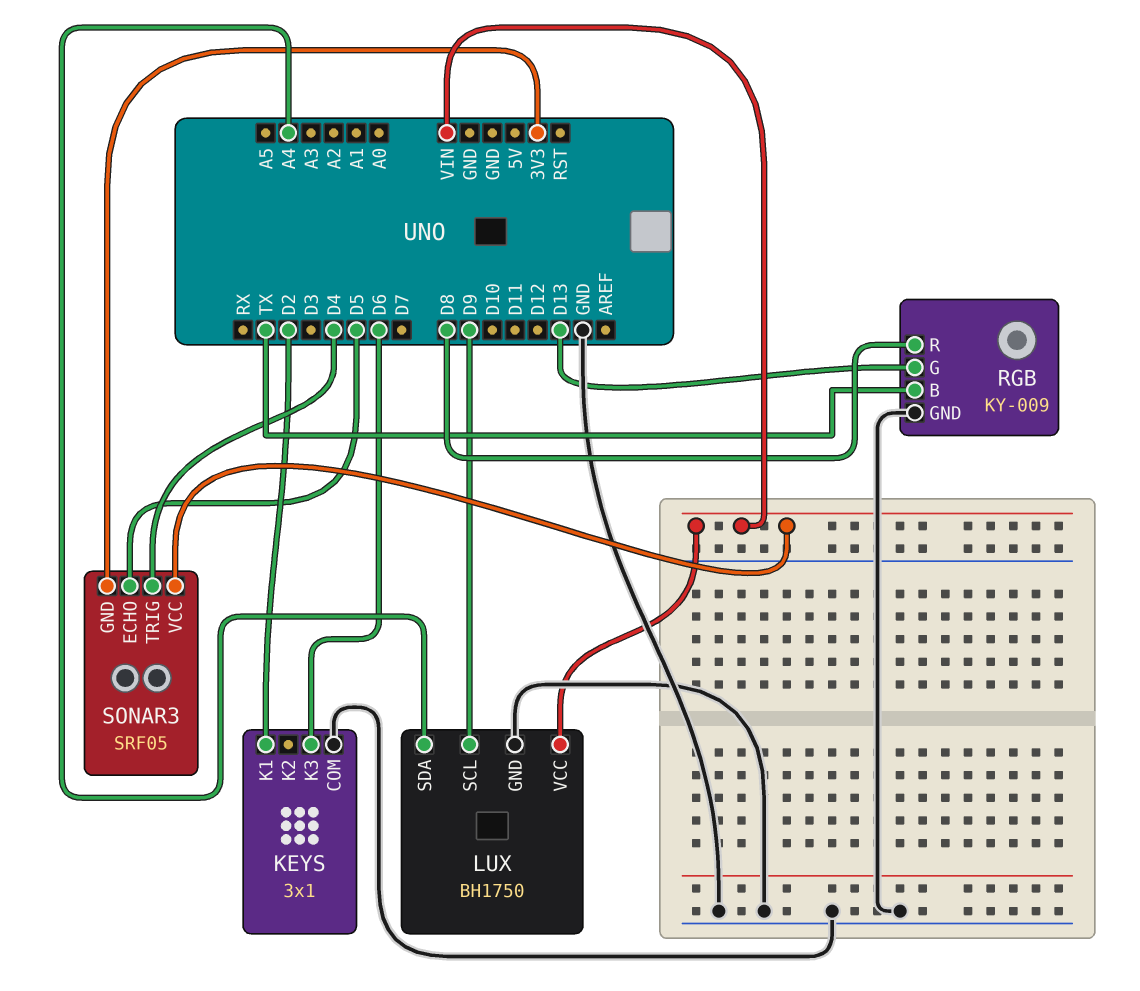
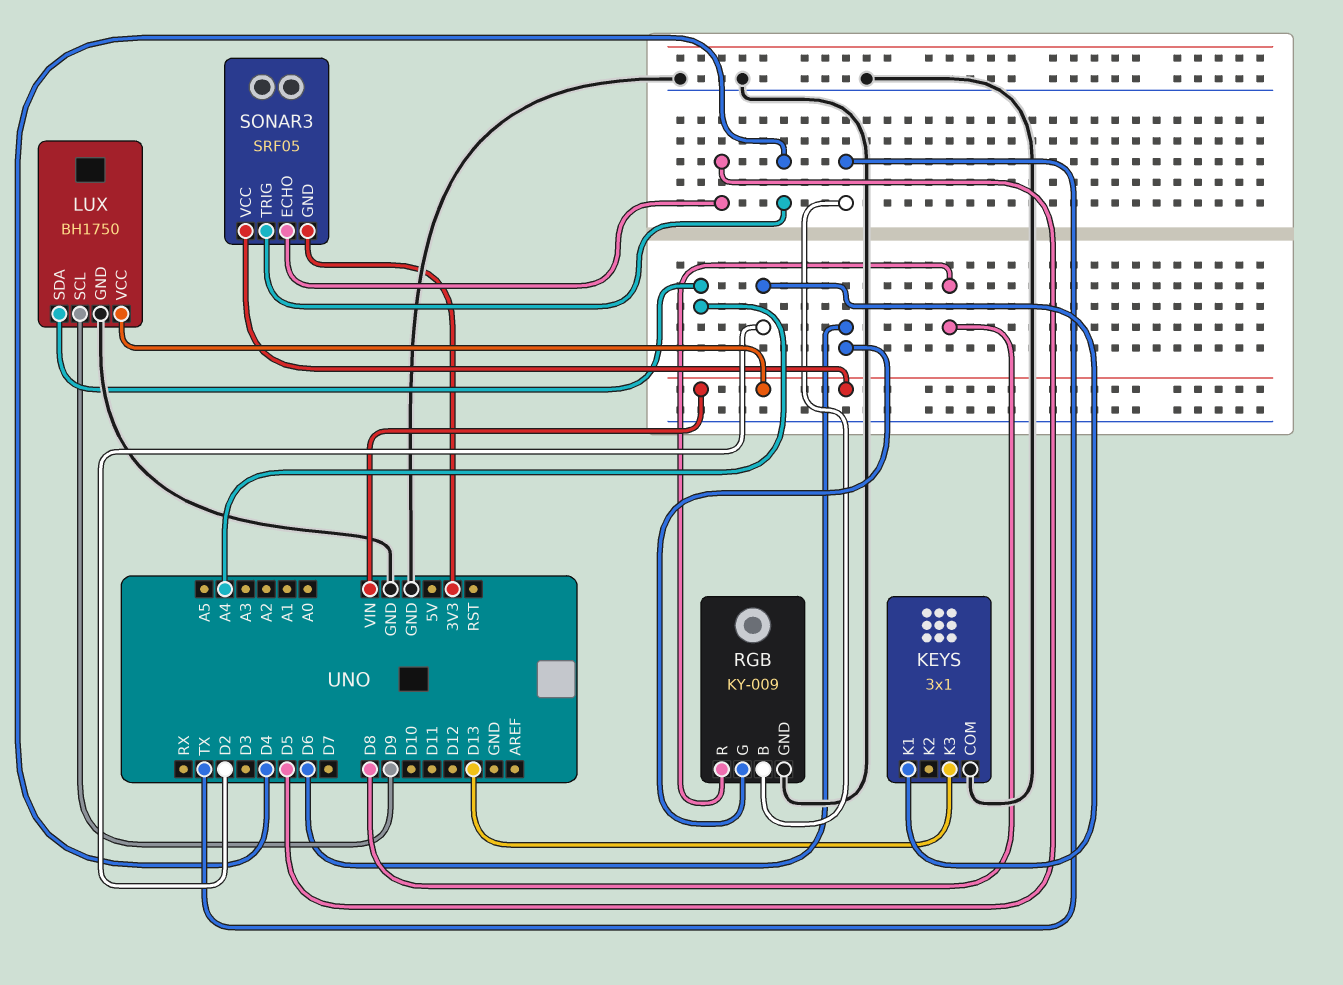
KEYS pin K3: D6 -> D13
RGB pin G: D13 -> D6

